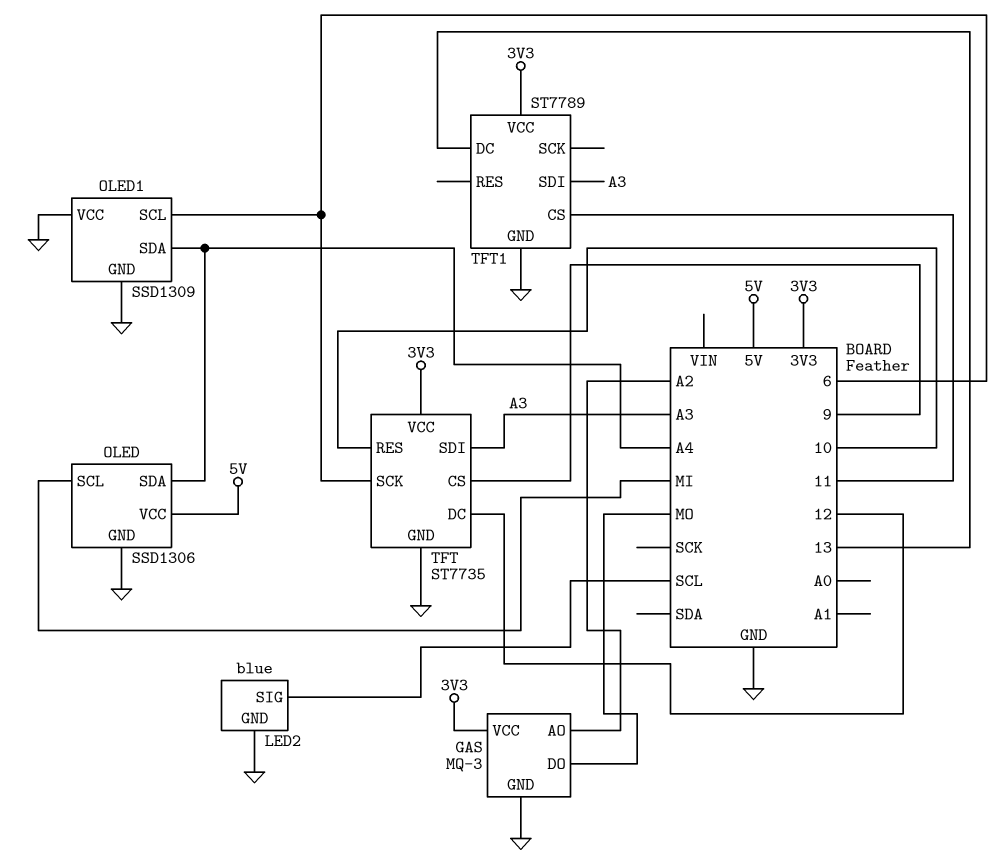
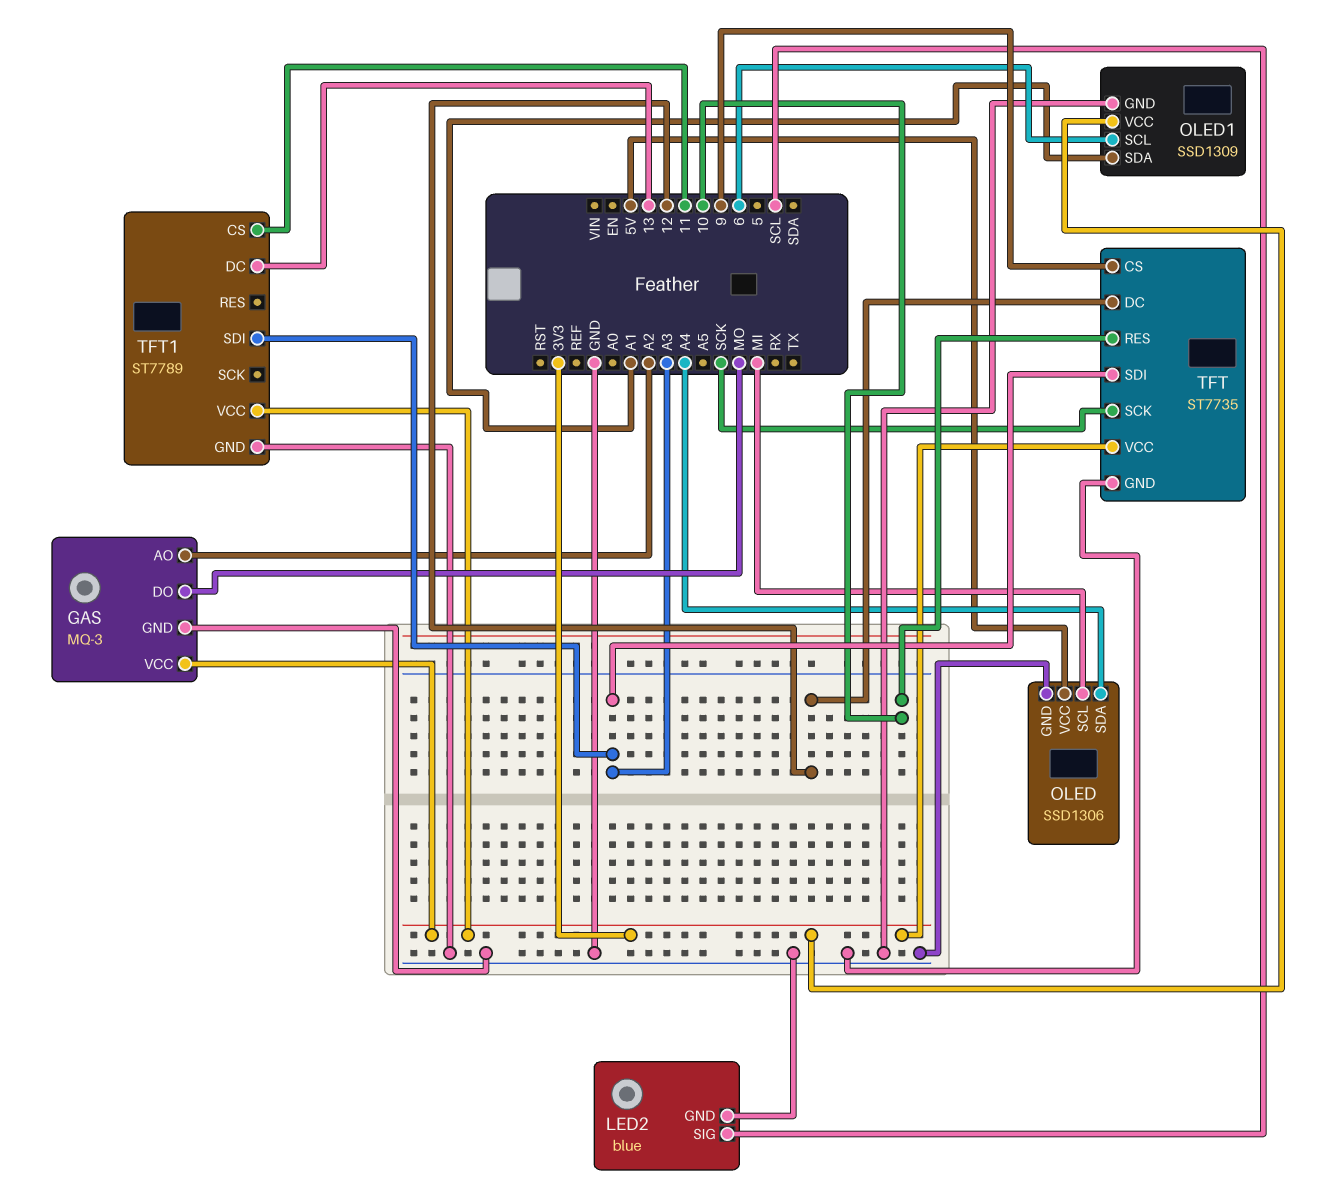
OLED1 pin SDA: A4 -> A1
OLED1 pin VCC: GND -> 3V3
TFT pin SCK: 6 -> SCK

